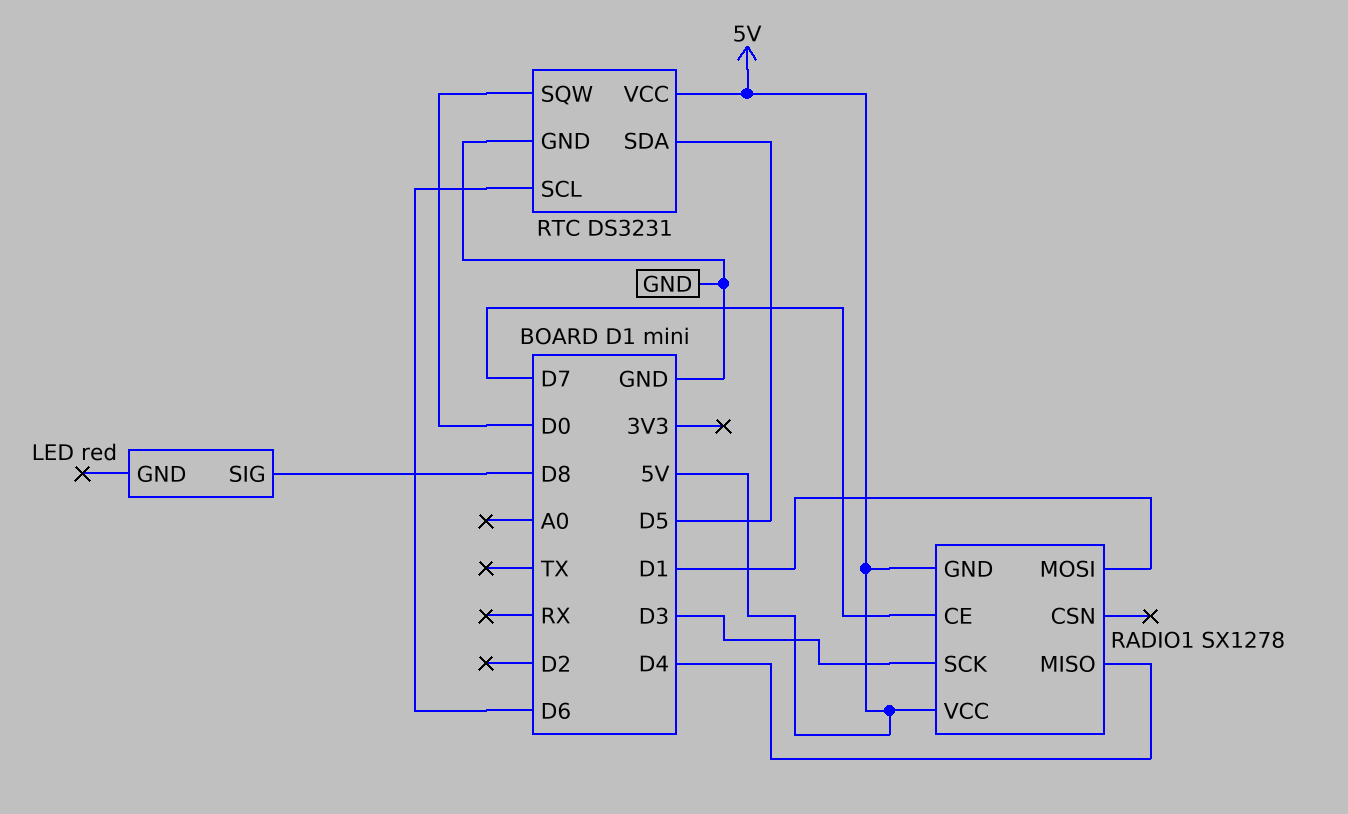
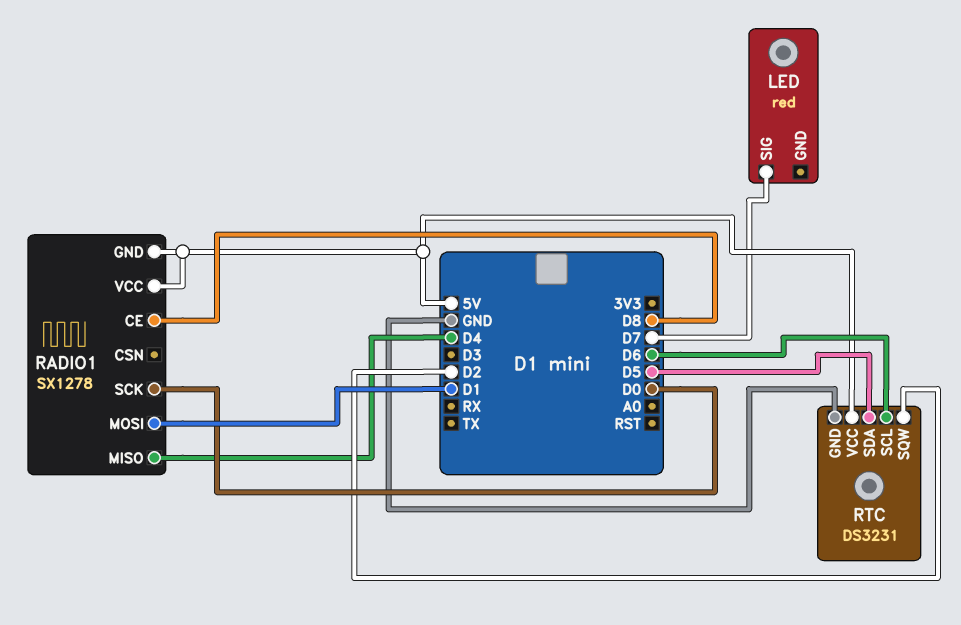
LED pin SIG: D8 -> D7
RADIO1 pin CE: D7 -> D8
RADIO1 pin SCK: D3 -> D0
RTC pin SQW: D0 -> D2

